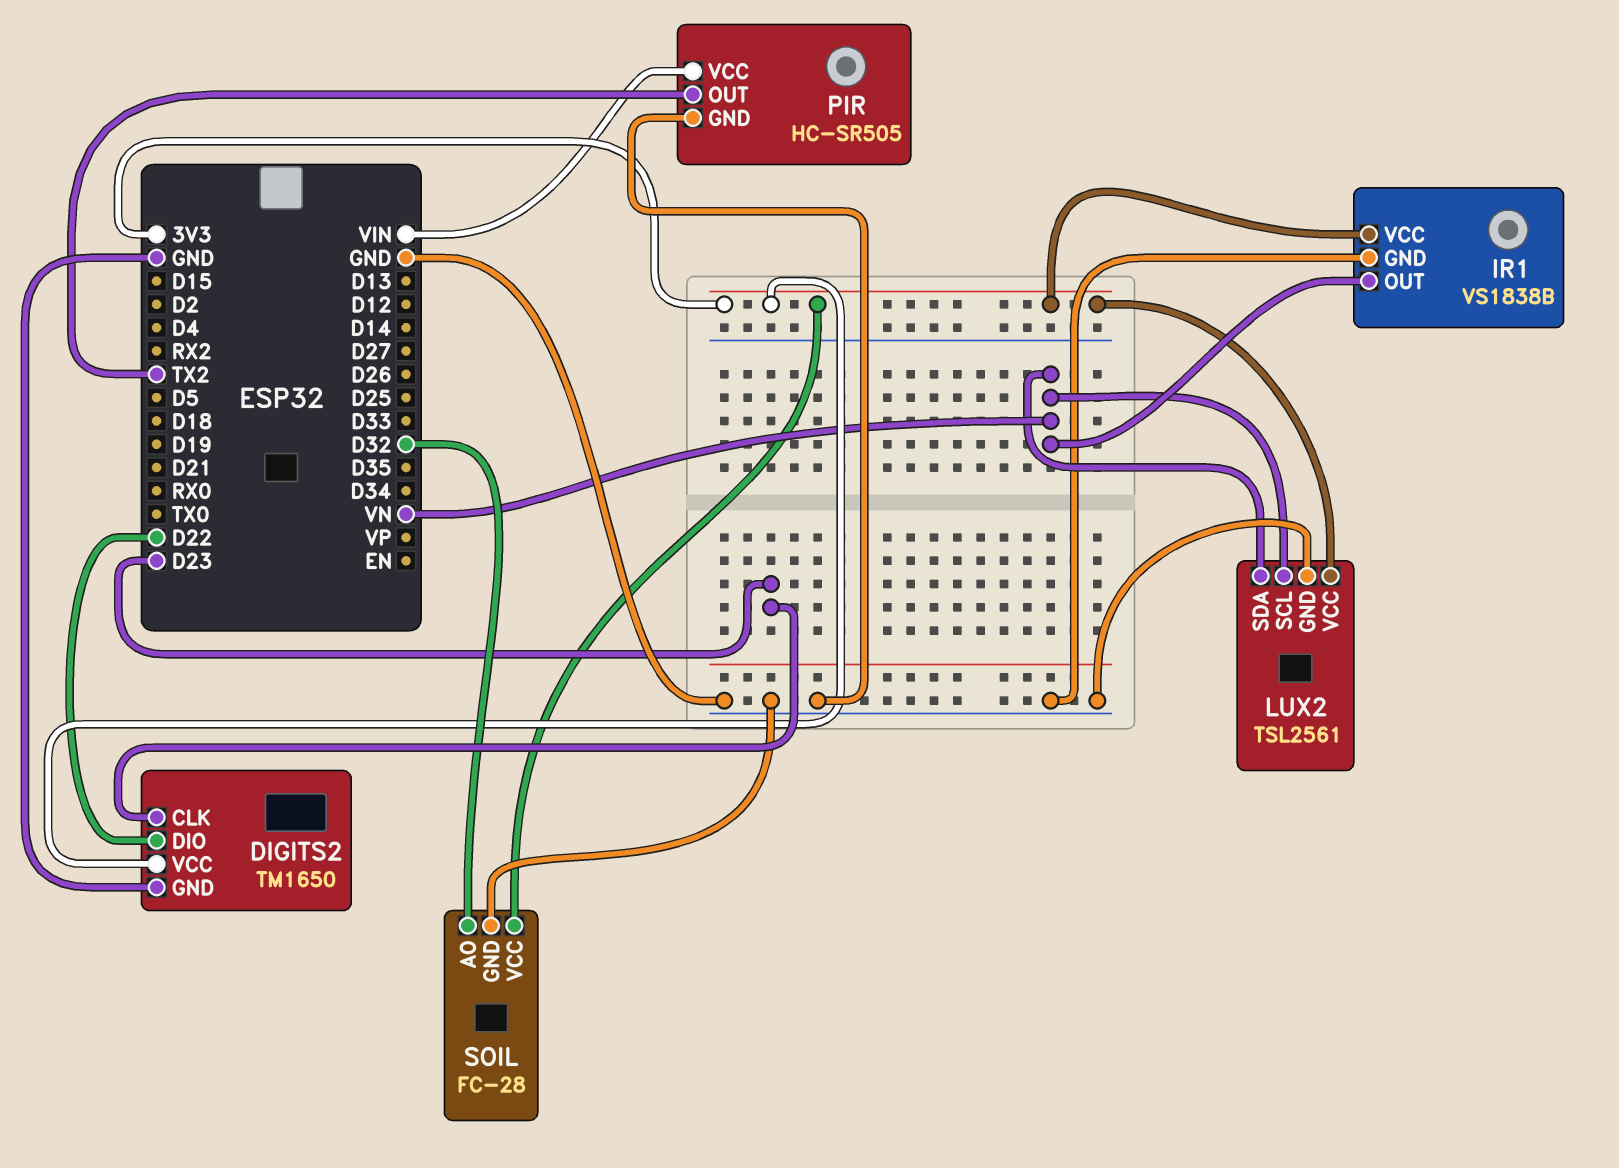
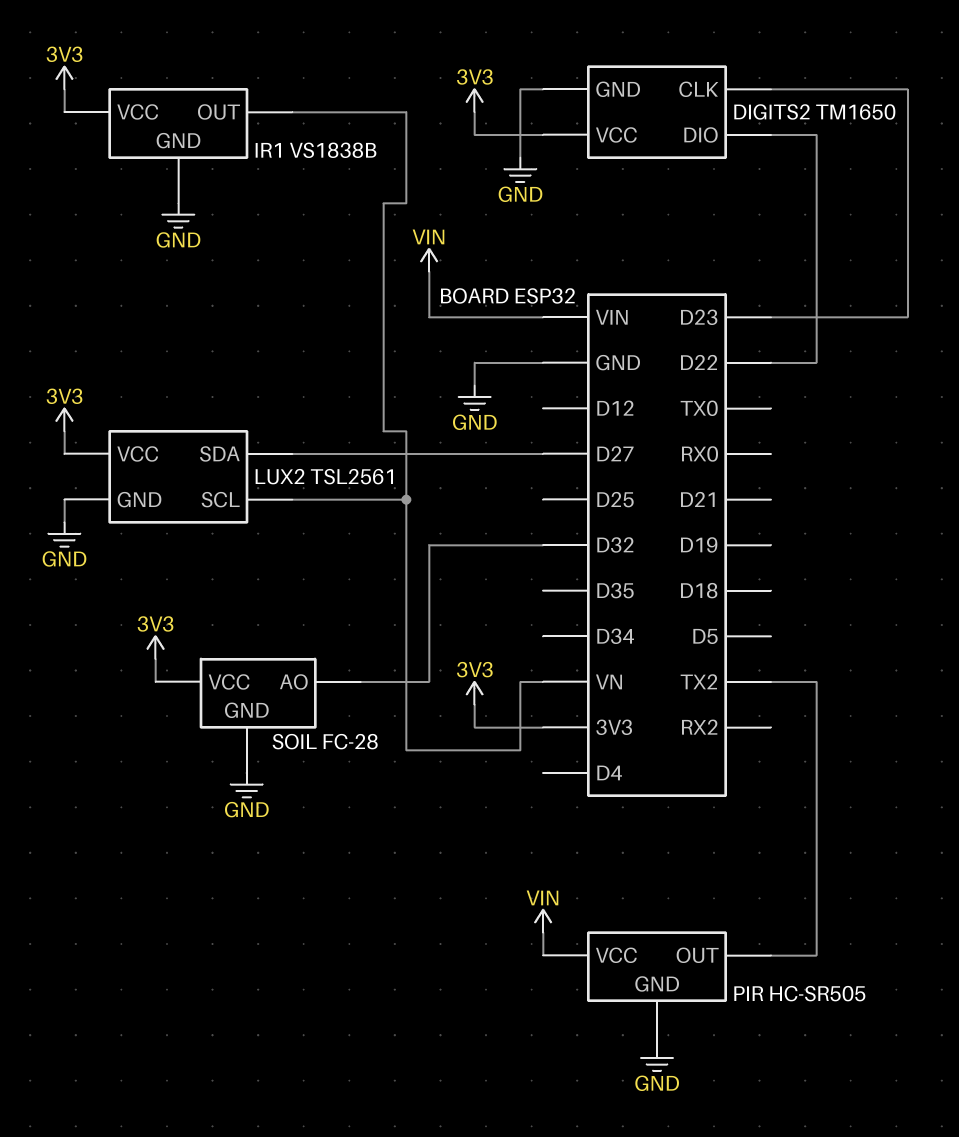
LUX2 pin SDA: VN -> D27

